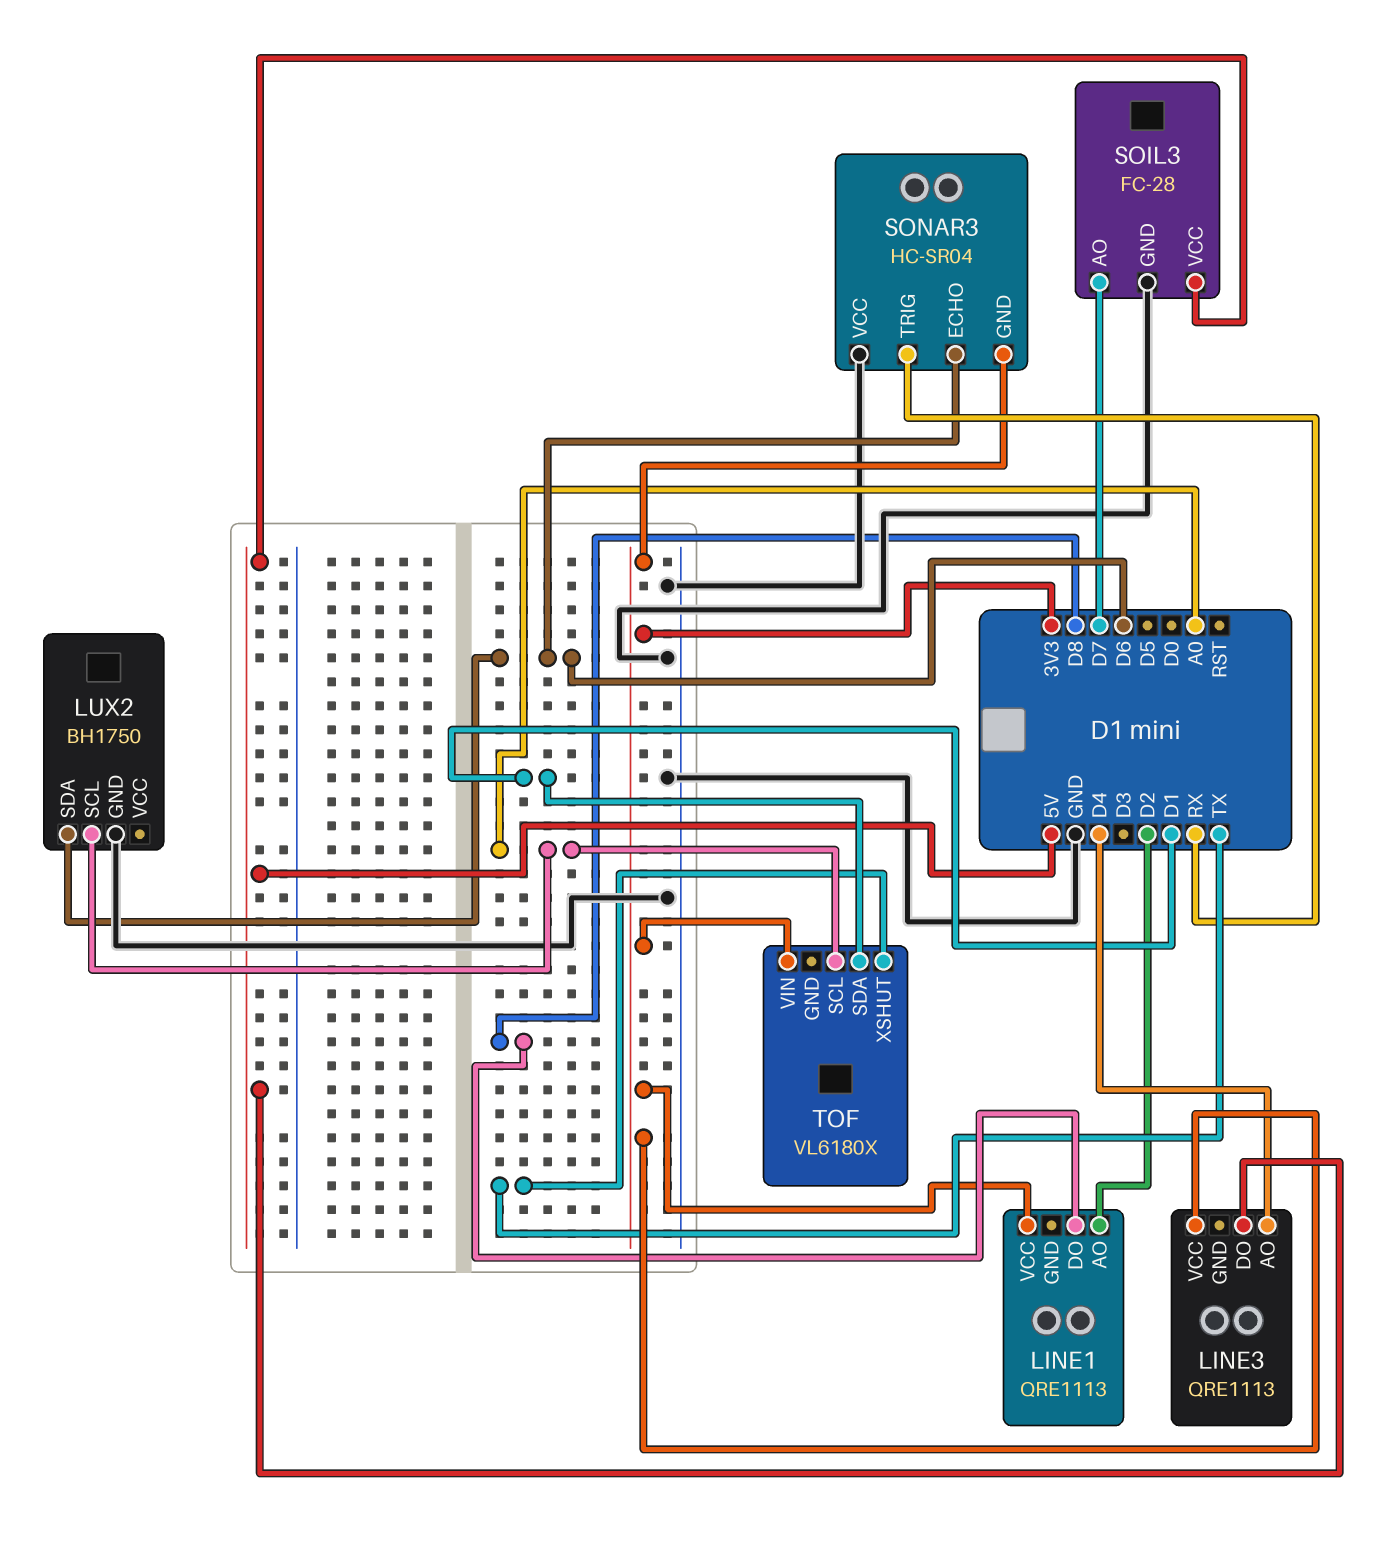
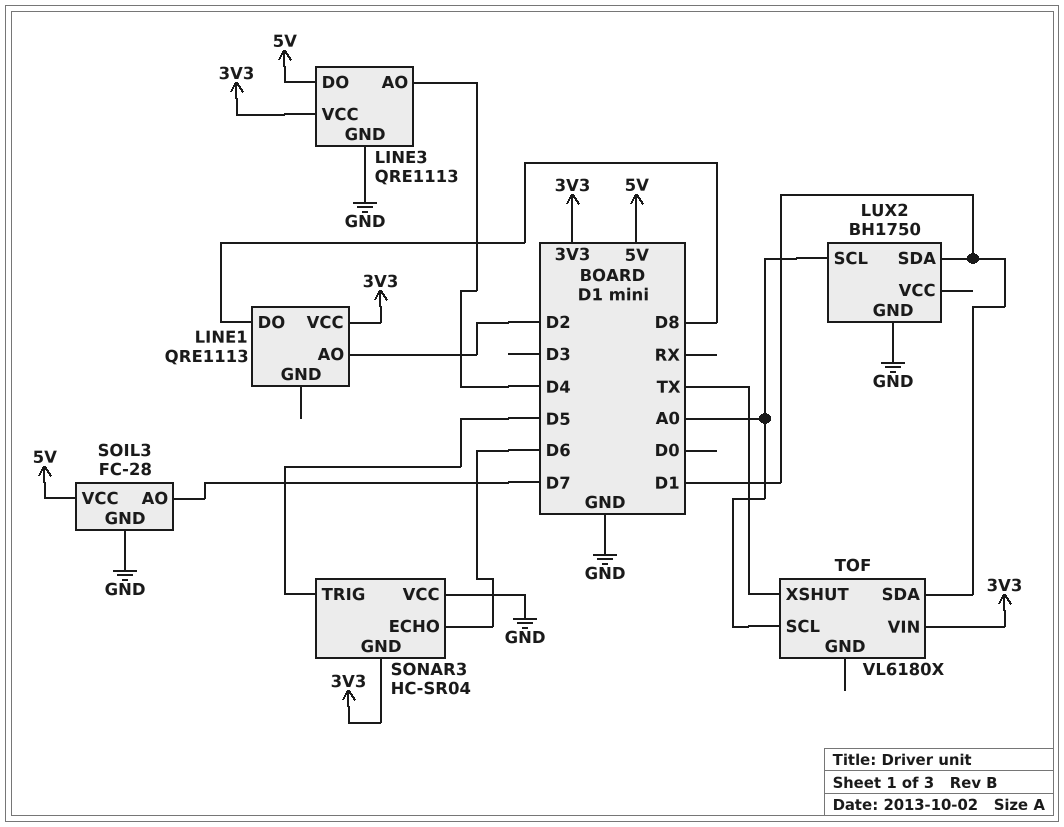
LINE3 pin GND: none -> GND
LUX2 pin SDA: D6 -> D1
SONAR3 pin TRIG: RX -> D5

